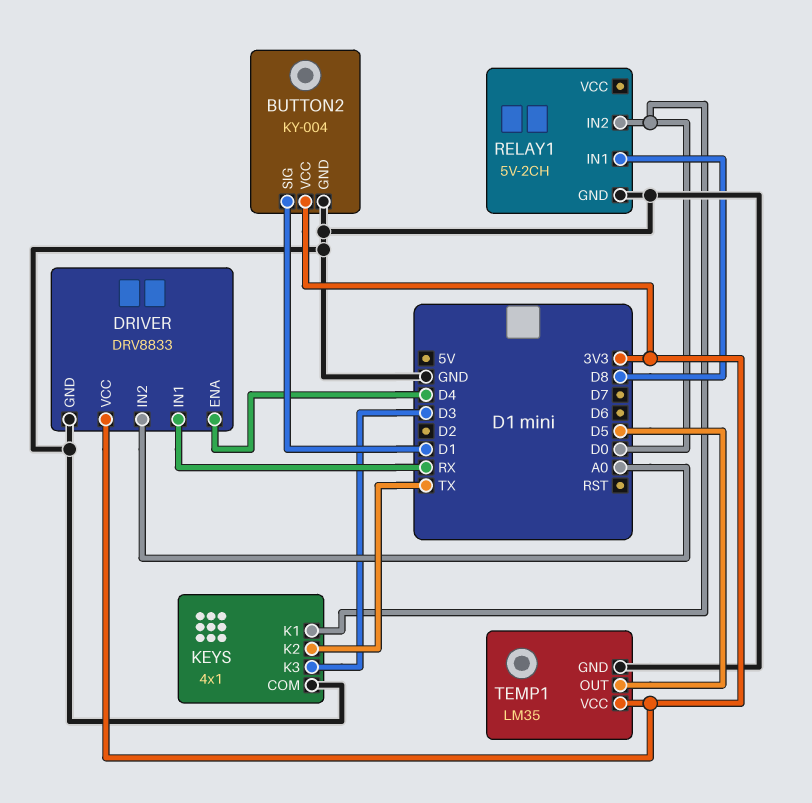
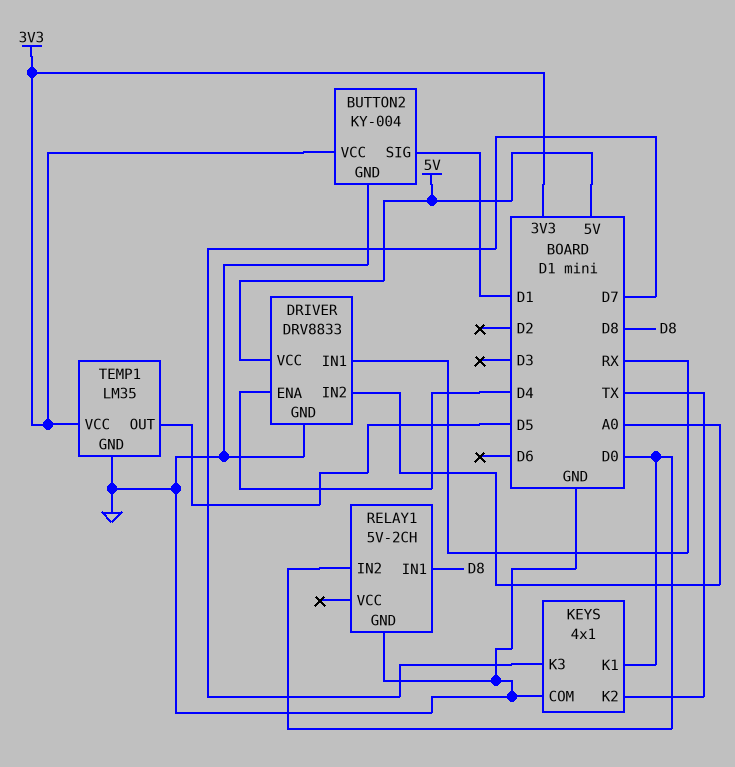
DRIVER pin VCC: 3V3 -> 5V
KEYS pin K3: D3 -> D7

